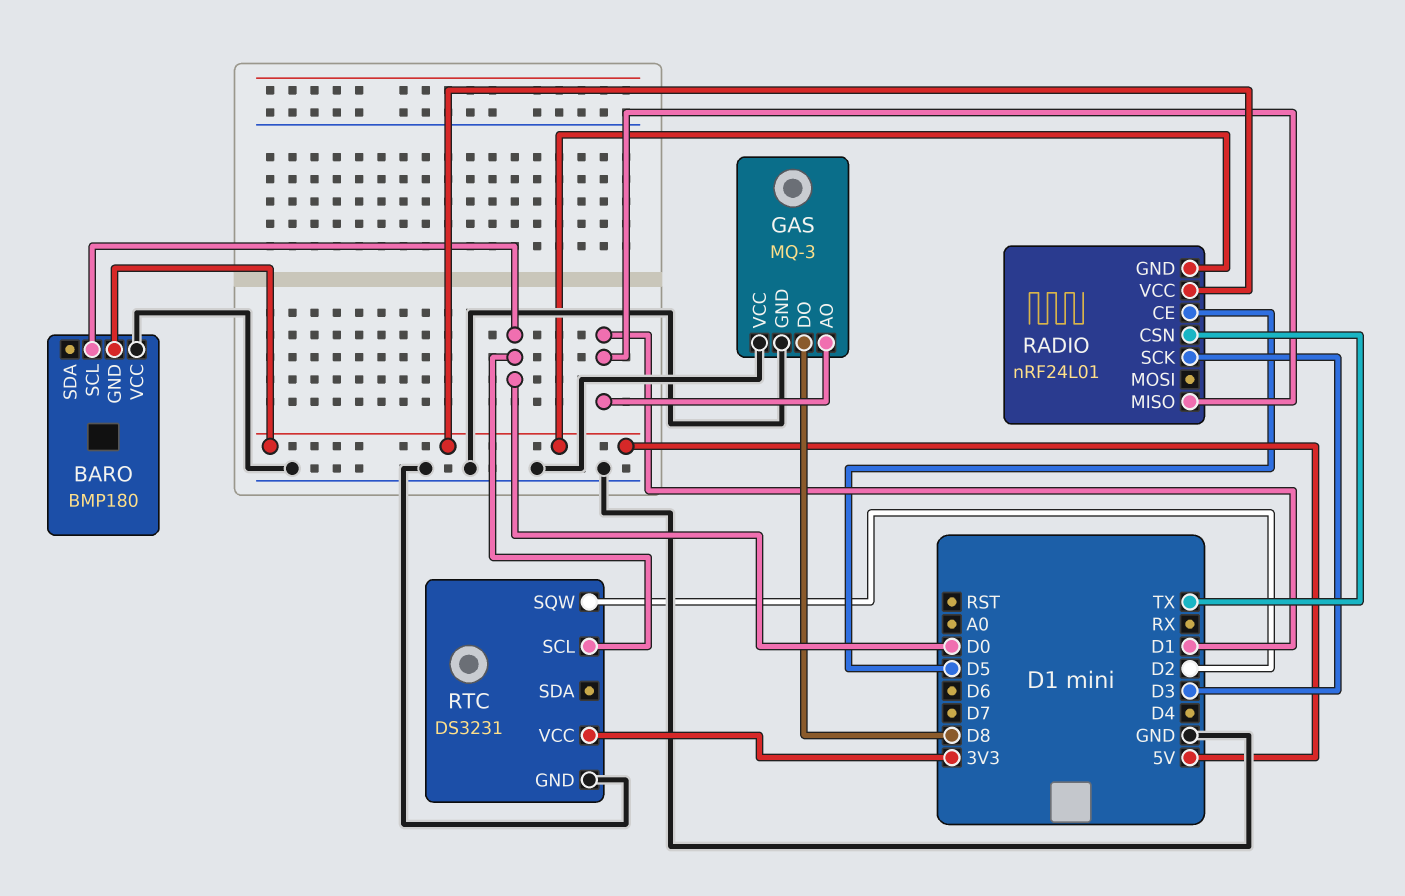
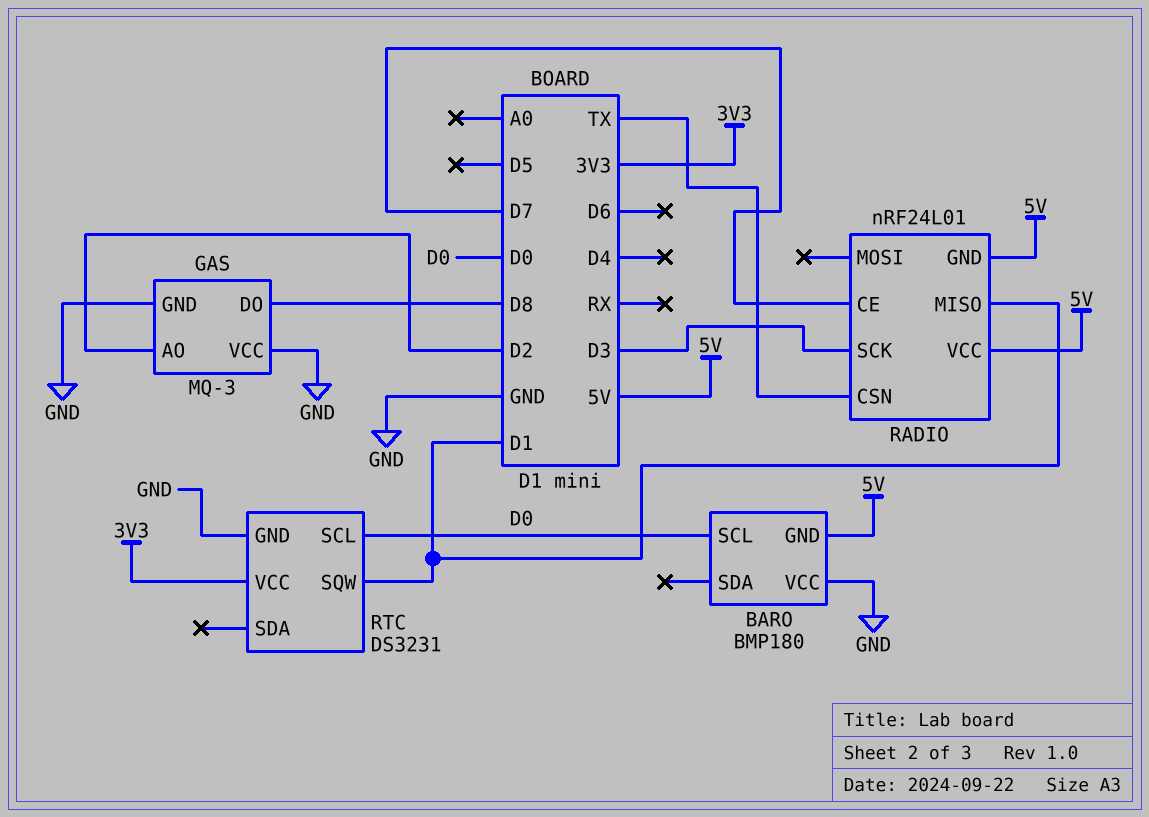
GAS pin AO: D1 -> D2
RADIO pin CE: D5 -> D7
RTC pin SQW: D2 -> D1

